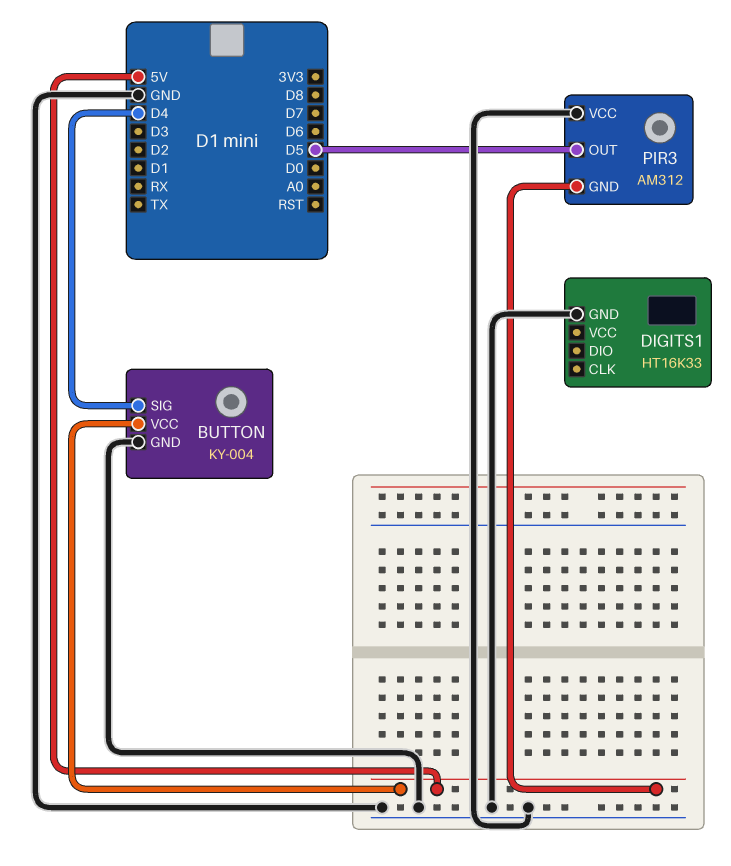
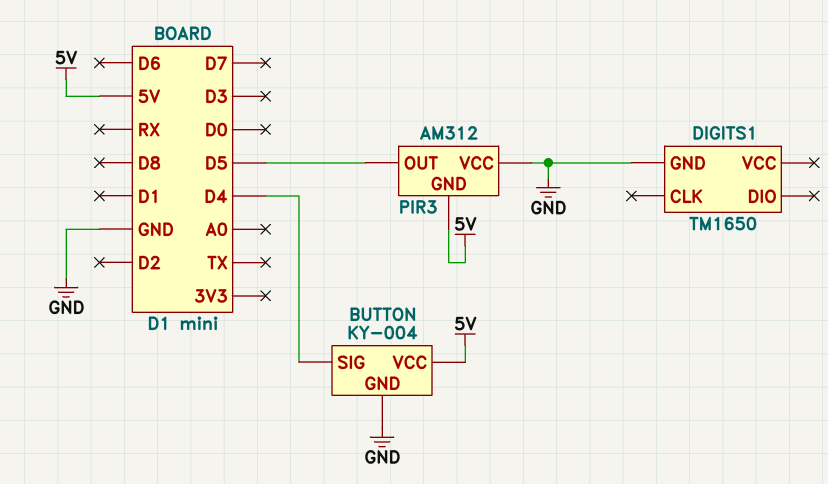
DIGITS1: HT16K33 -> TM1650

